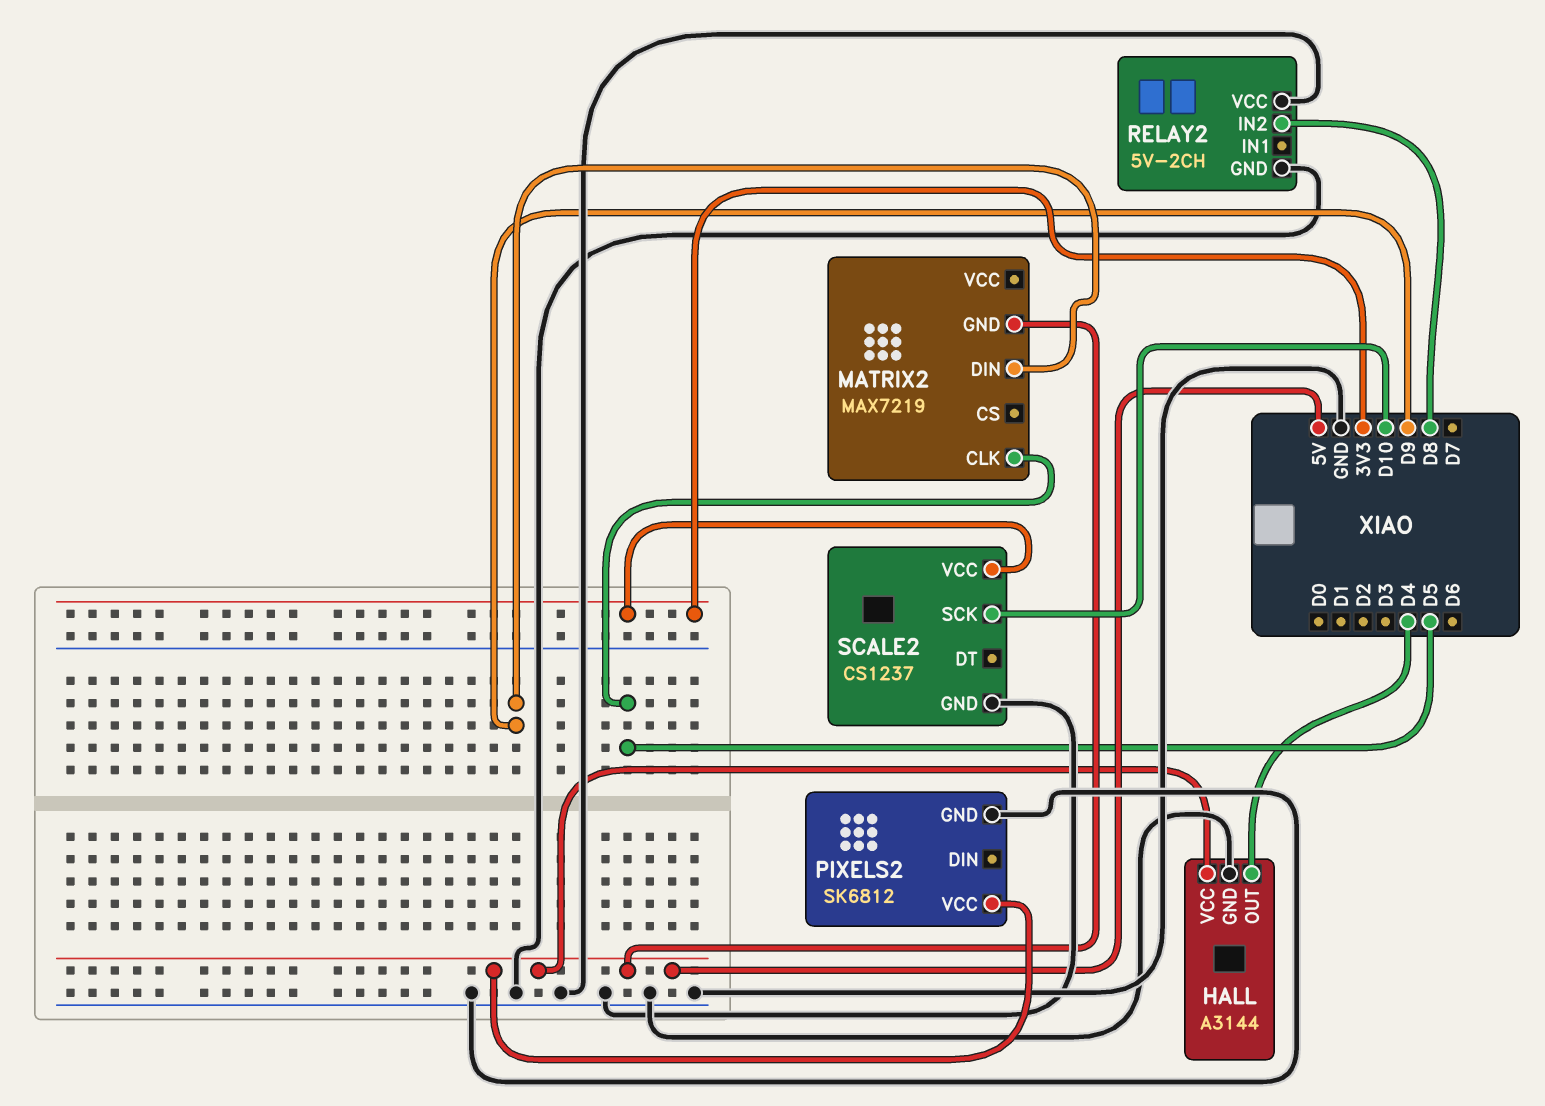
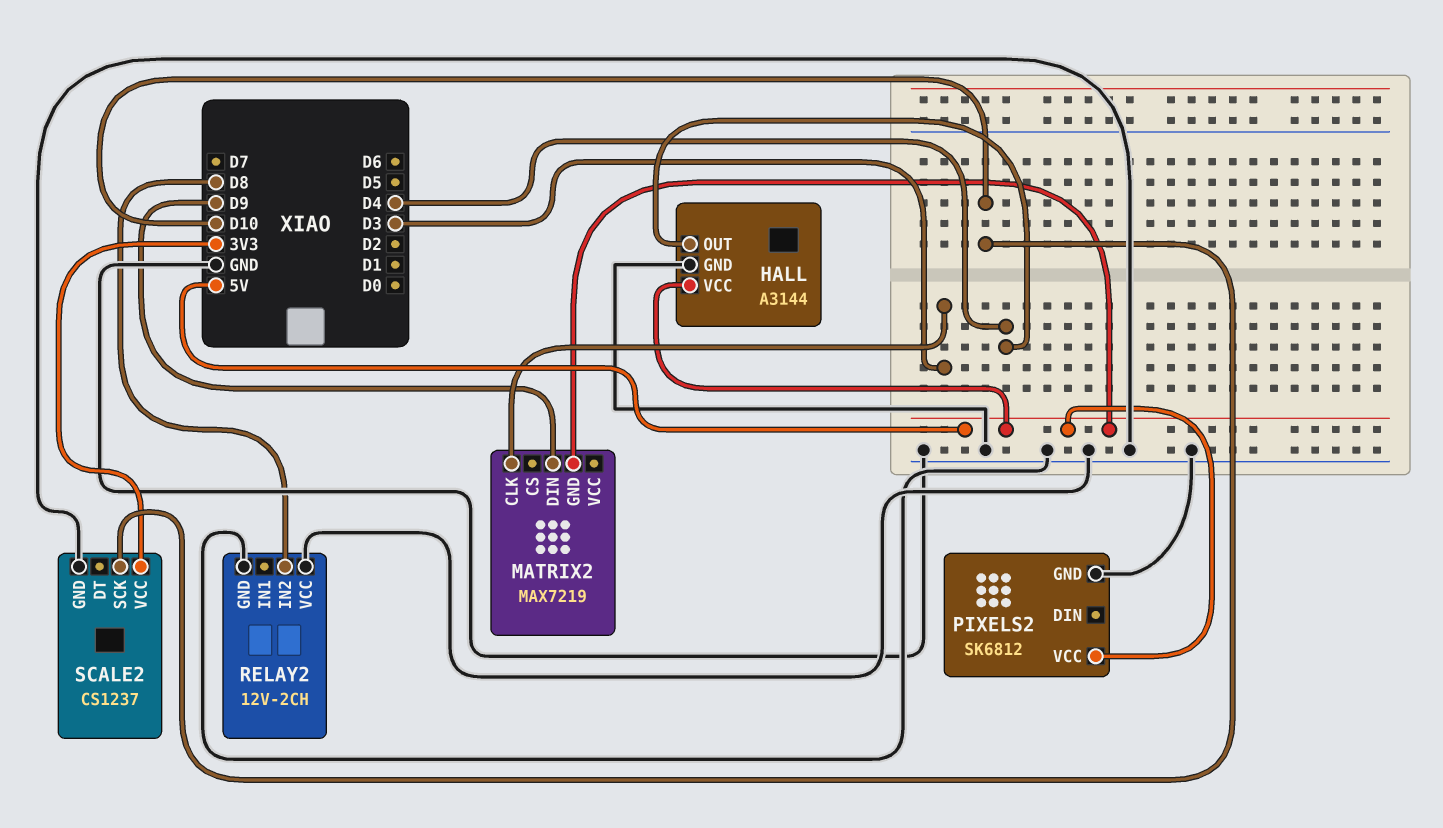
MATRIX2 pin CLK: D5 -> D3
RELAY2: 5V-2CH -> 12V-2CH

